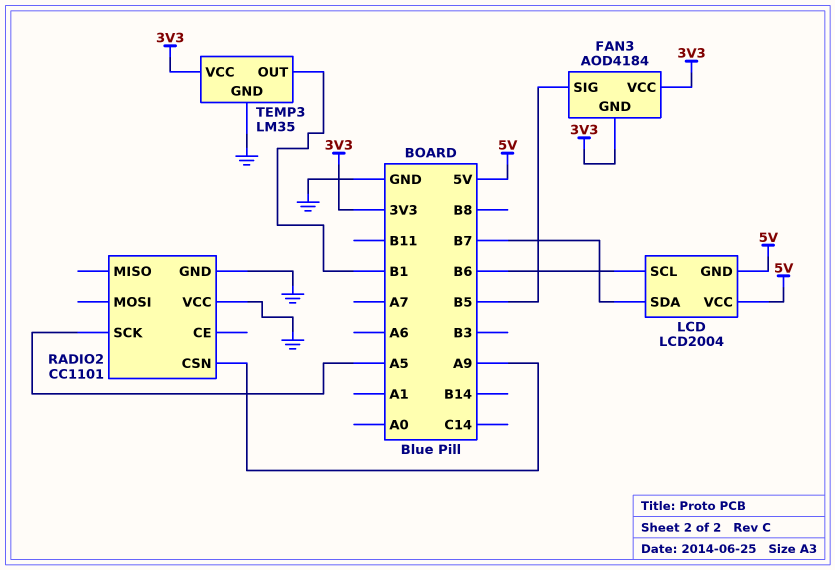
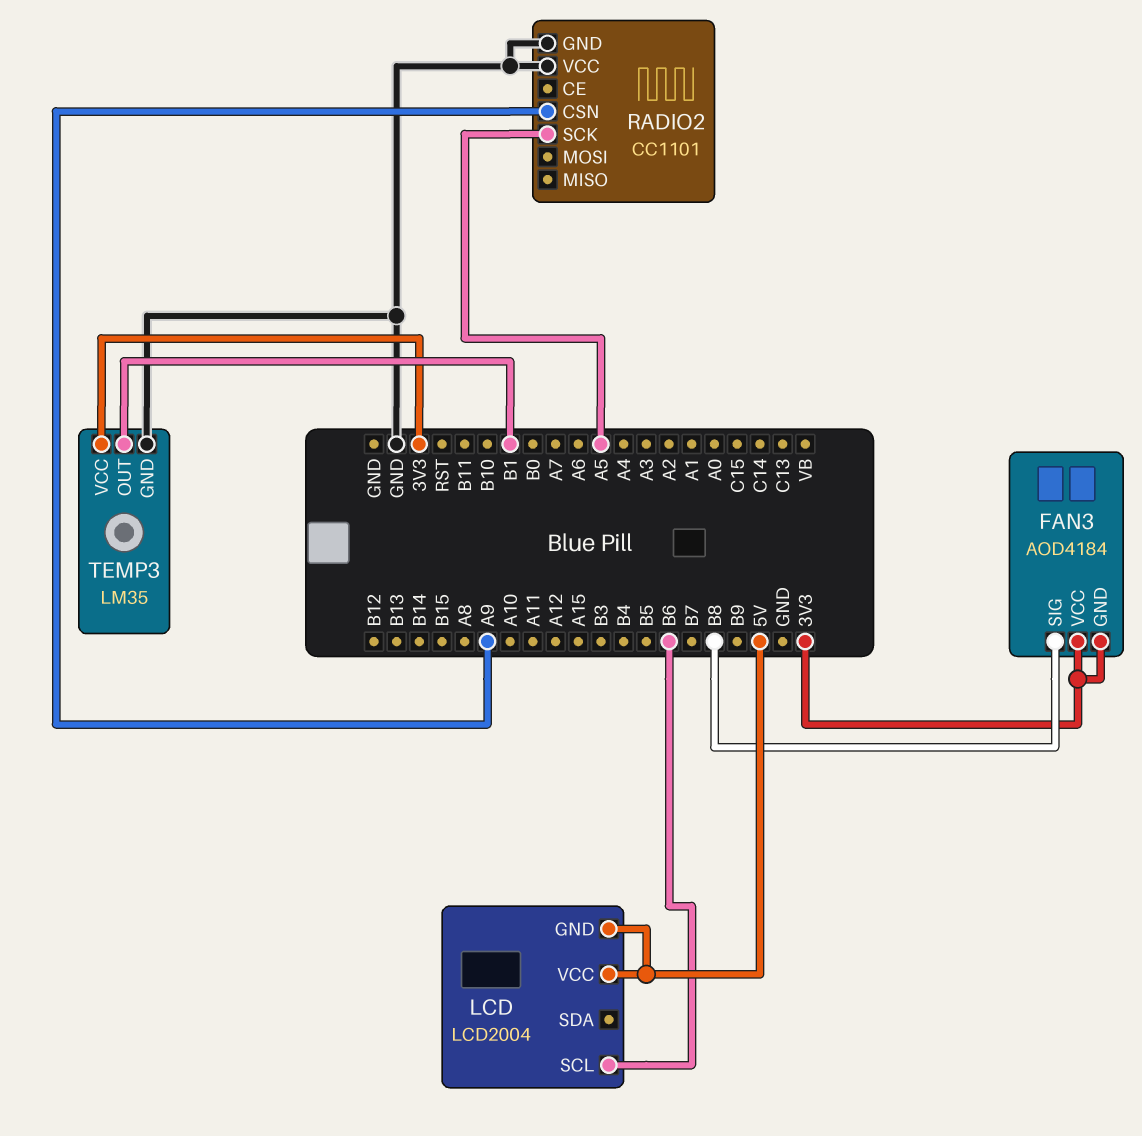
FAN3 pin SIG: B5 -> B8
LCD pin SDA: B7 -> none

